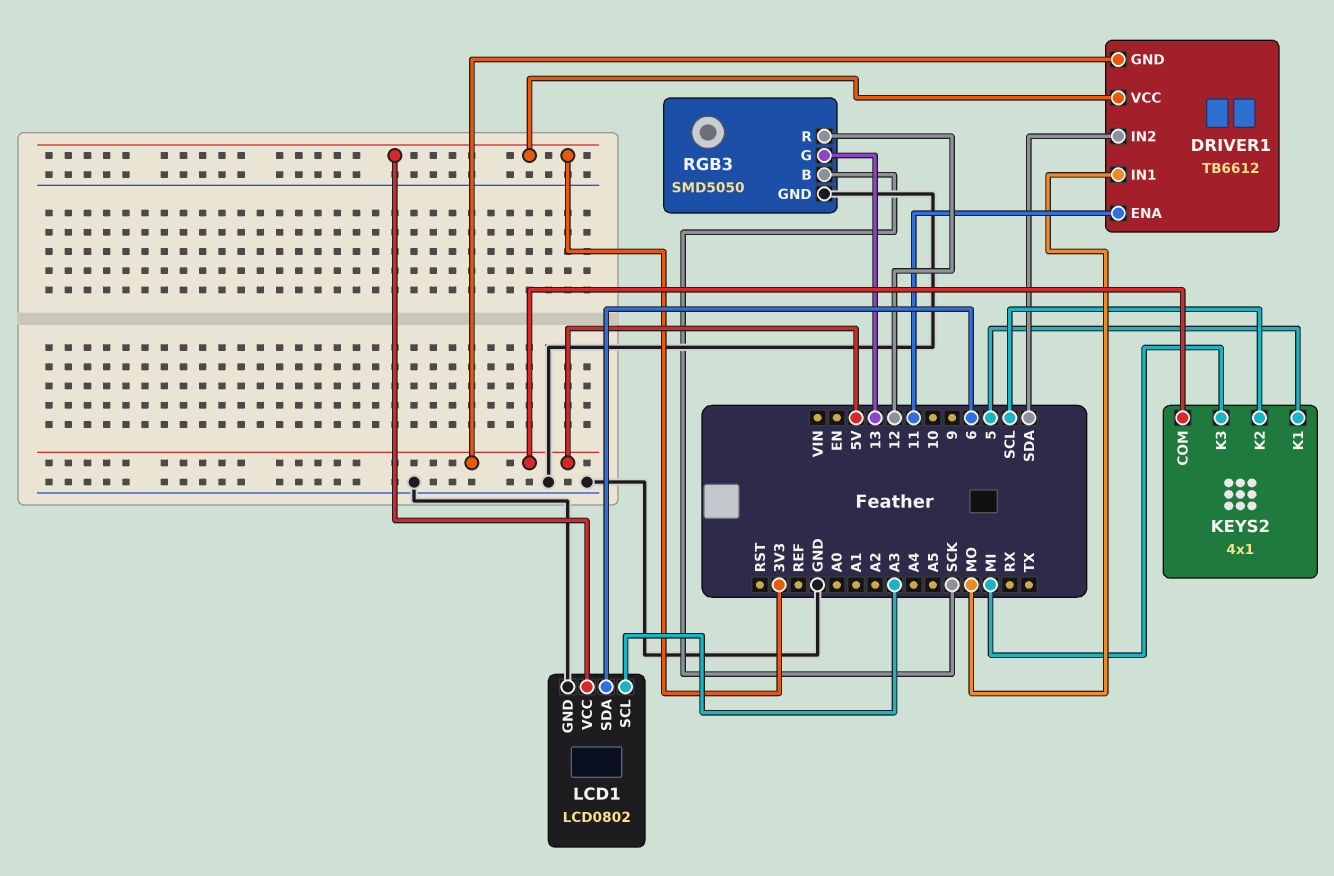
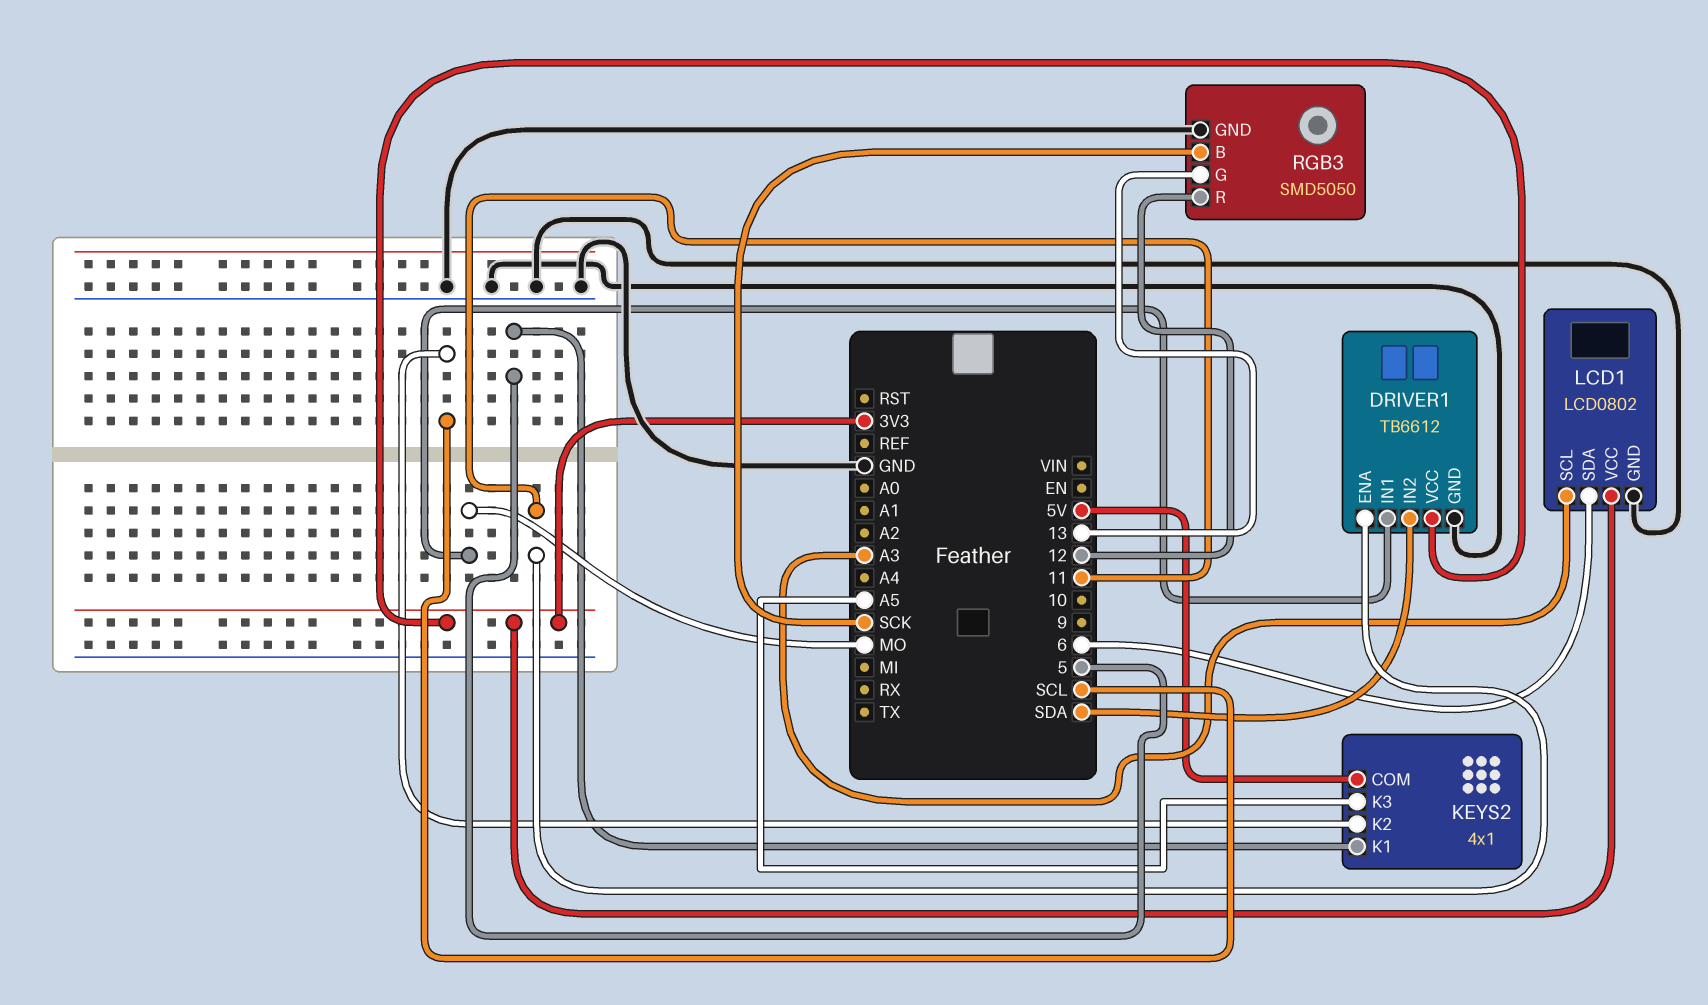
DRIVER1 pin GND: 5V -> GND
KEYS2 pin K3: MI -> A5

